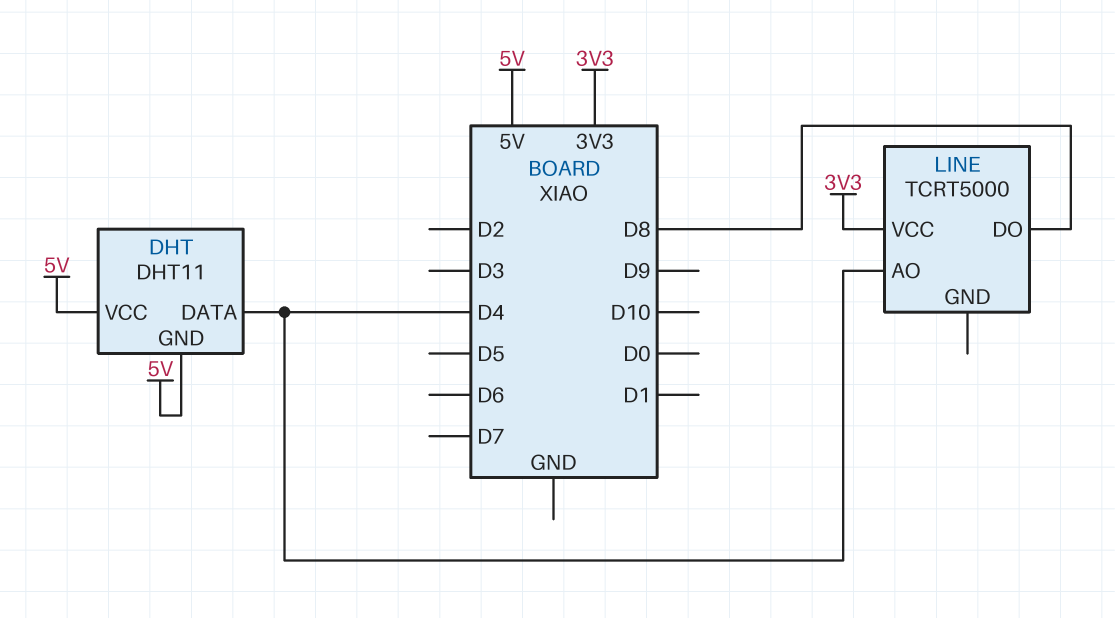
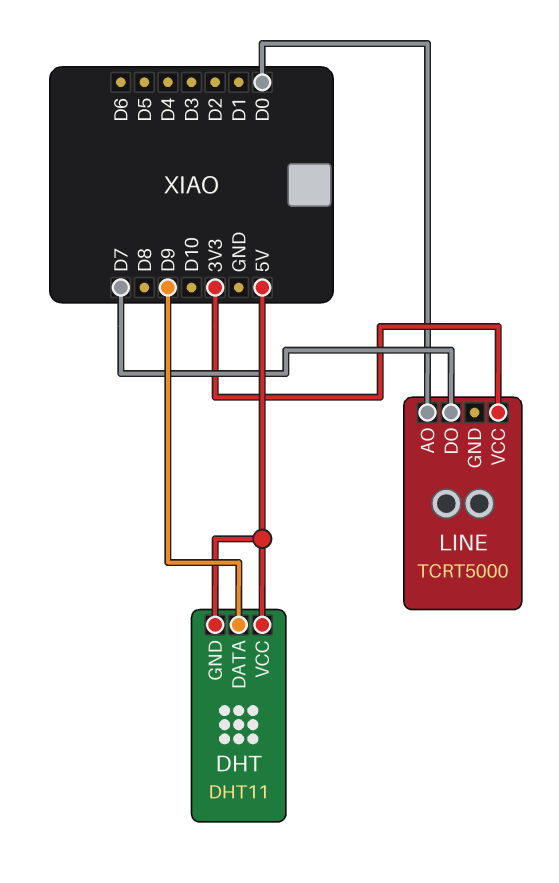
DHT pin DATA: D4 -> D9
LINE pin AO: D4 -> D0
LINE pin DO: D8 -> D7

